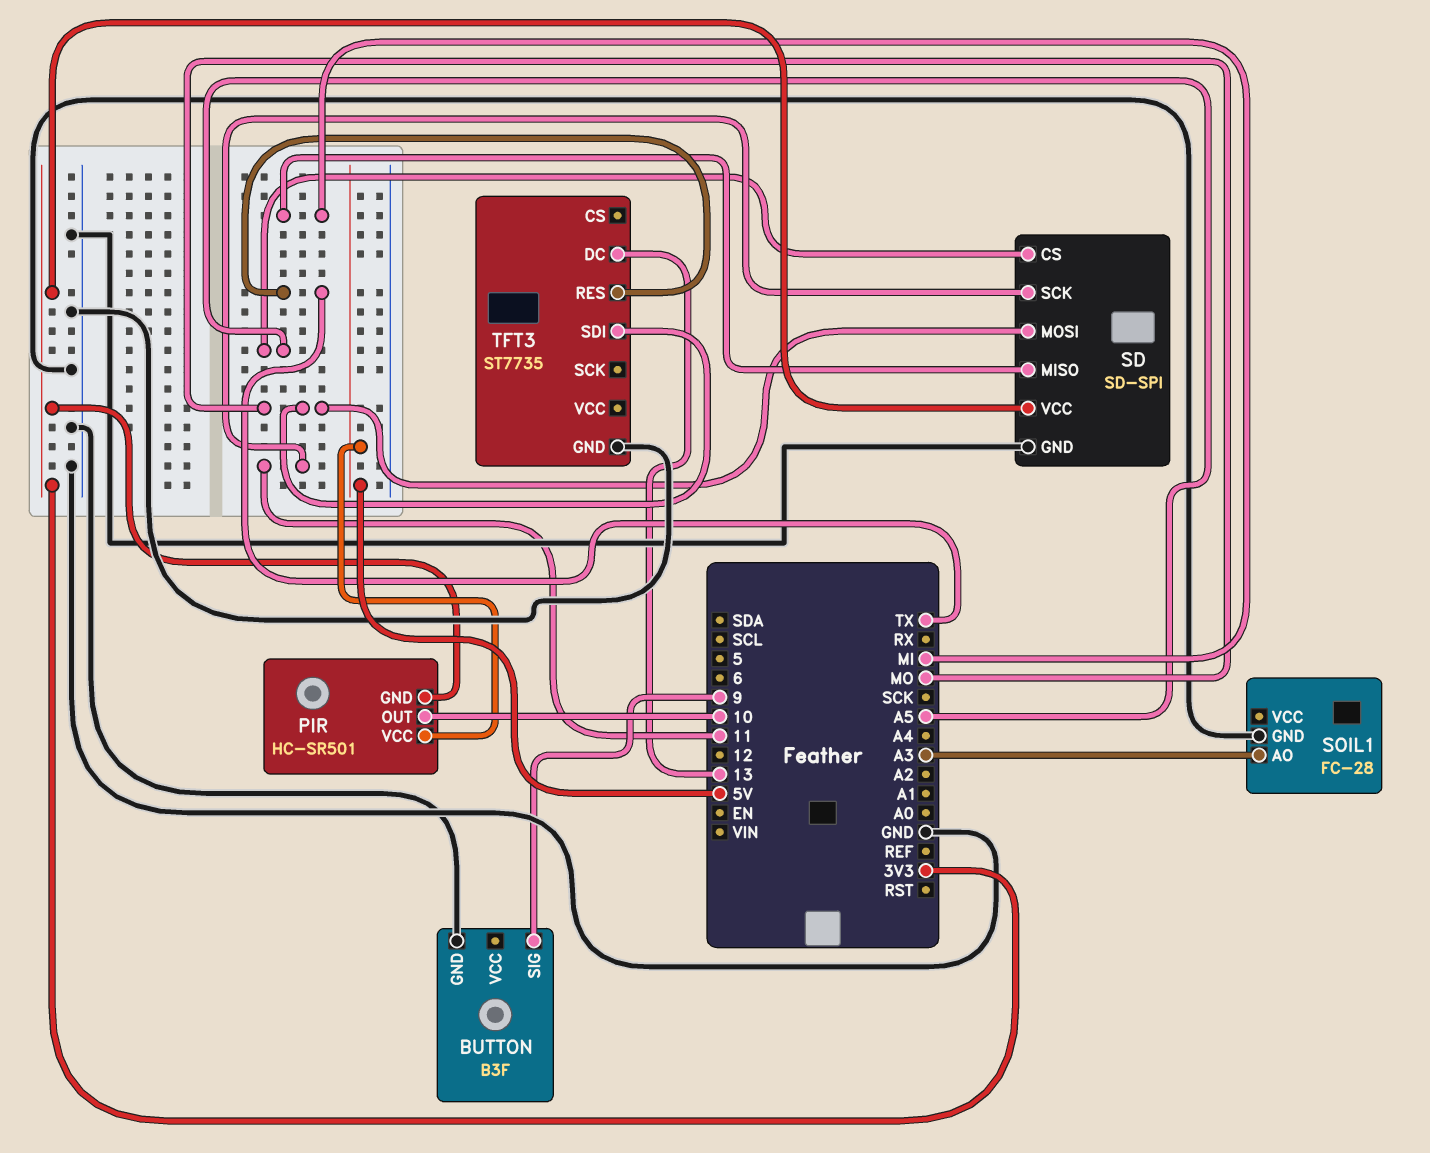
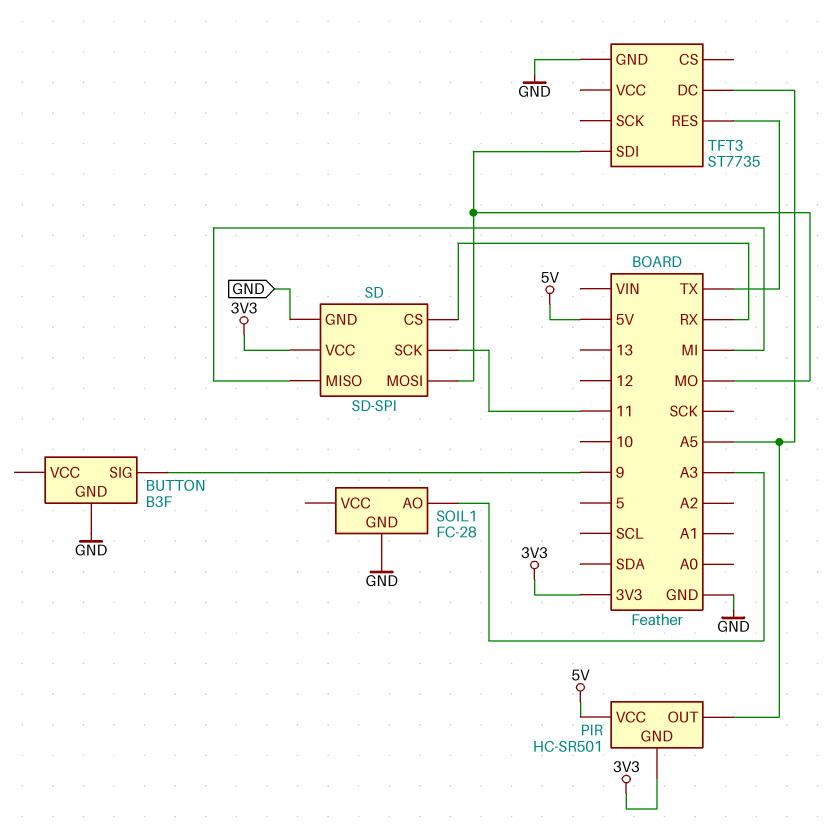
PIR pin OUT: 10 -> A5
SD pin CS: A5 -> RX
TFT3 pin DC: 13 -> A5

